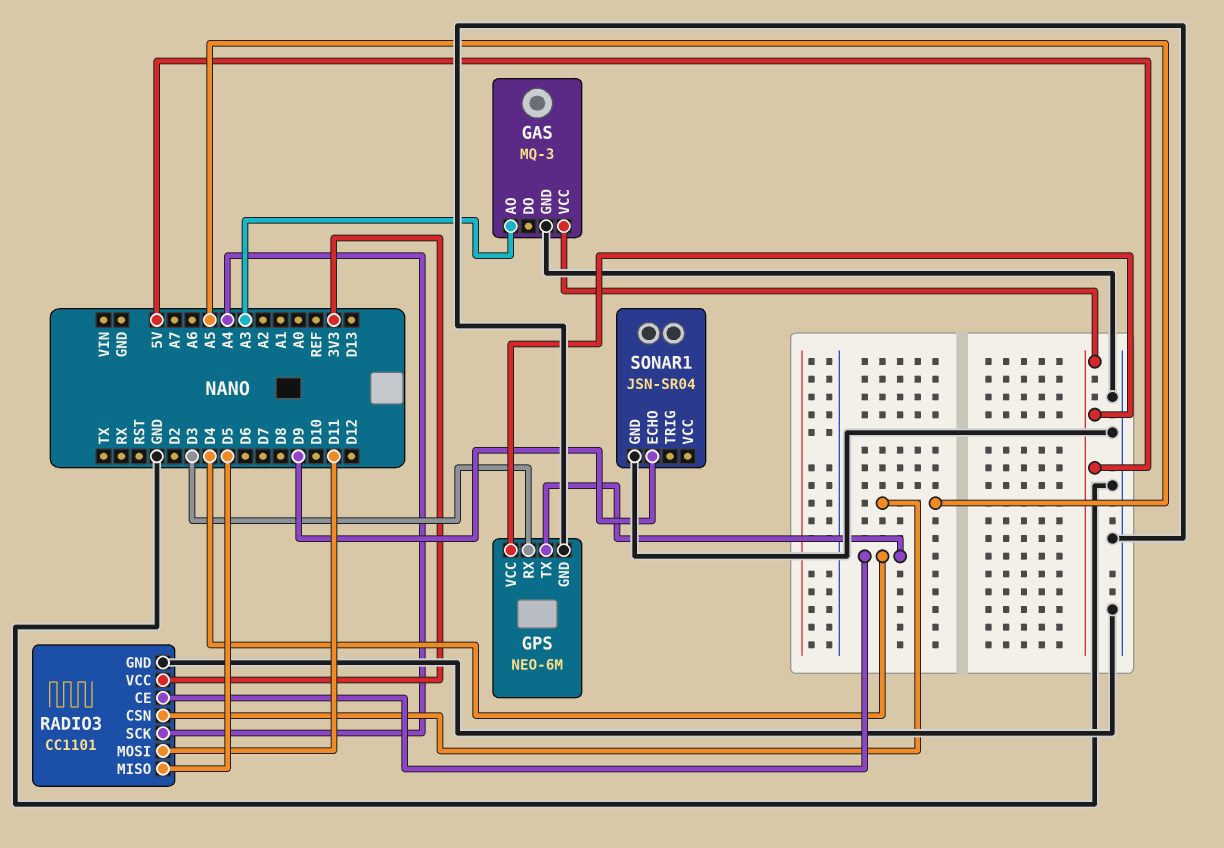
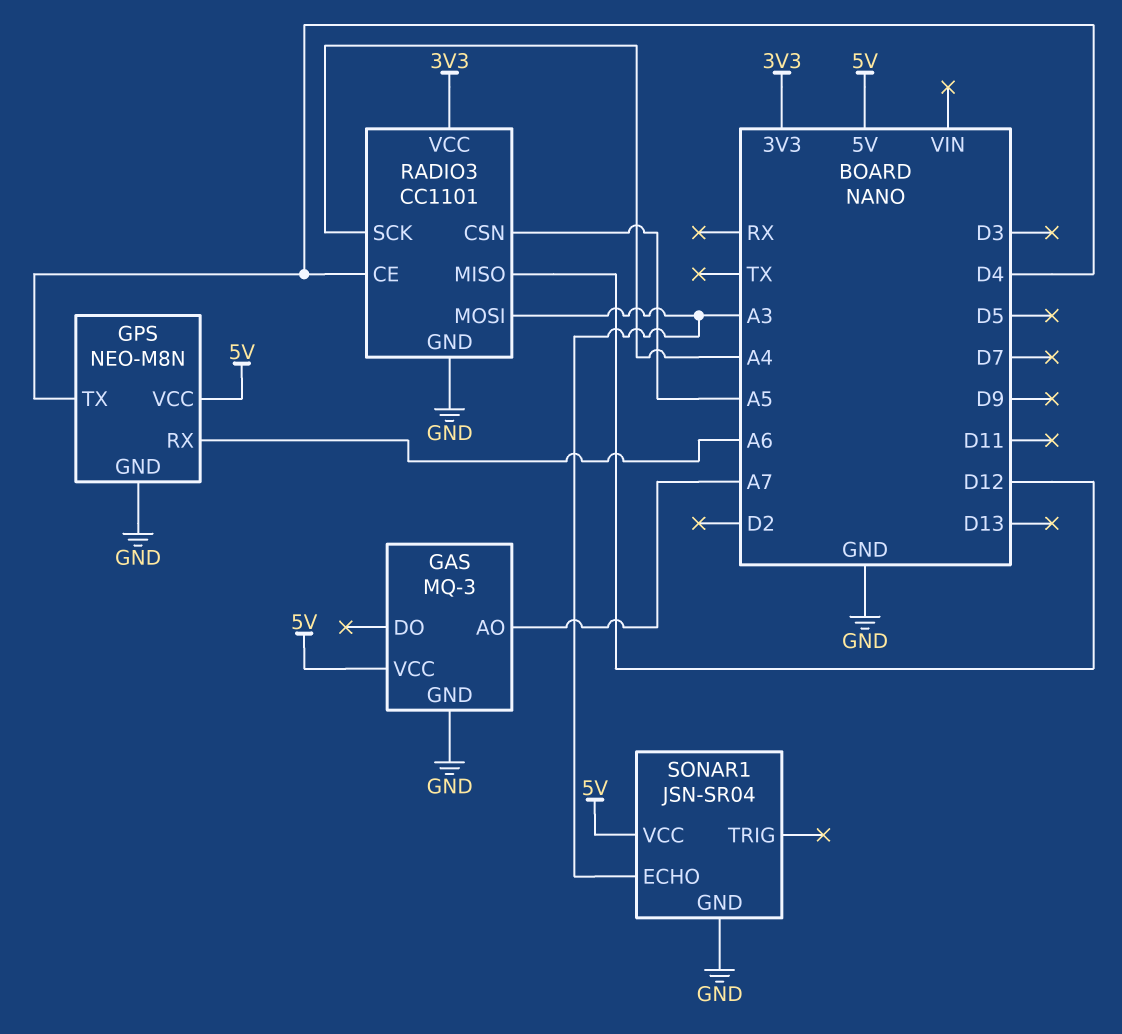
GAS pin AO: A3 -> A7
GPS: NEO-6M -> NEO-M8N
GPS pin RX: D3 -> A6
RADIO3 pin MISO: D5 -> D12
RADIO3 pin MOSI: D11 -> A3
SONAR1 pin ECHO: D9 -> A3
SONAR1 pin VCC: none -> 5V

